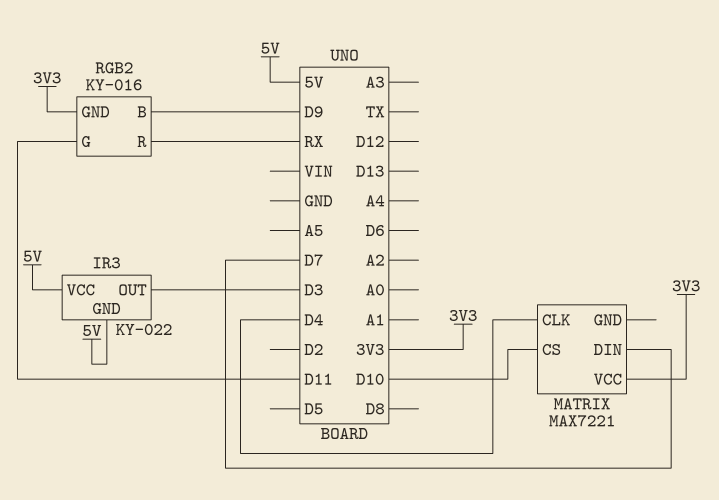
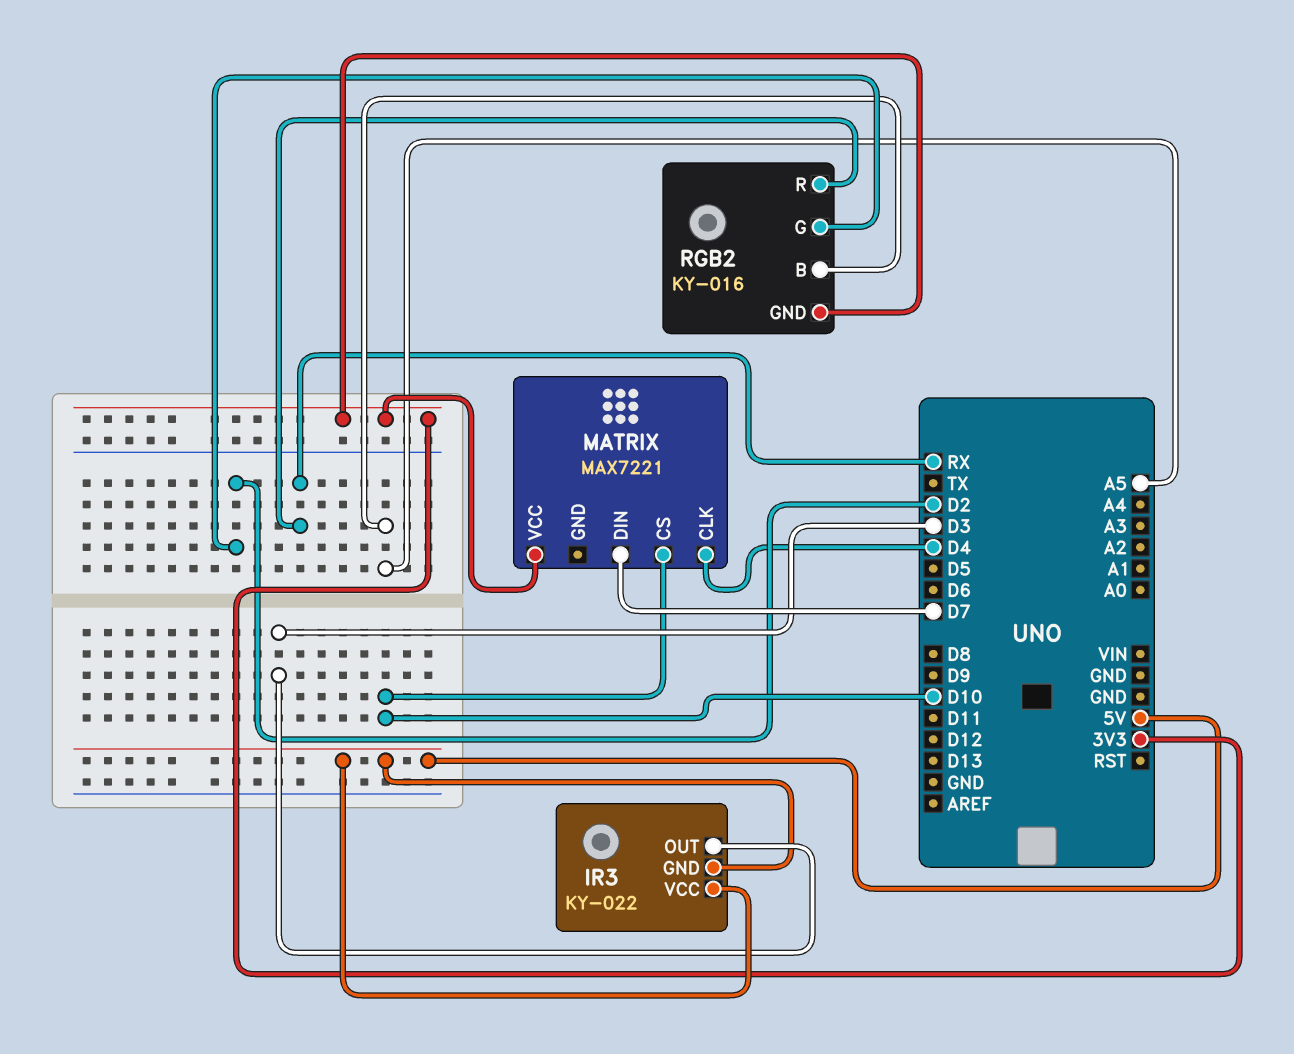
RGB2 pin B: D9 -> A5
RGB2 pin G: D11 -> D2

